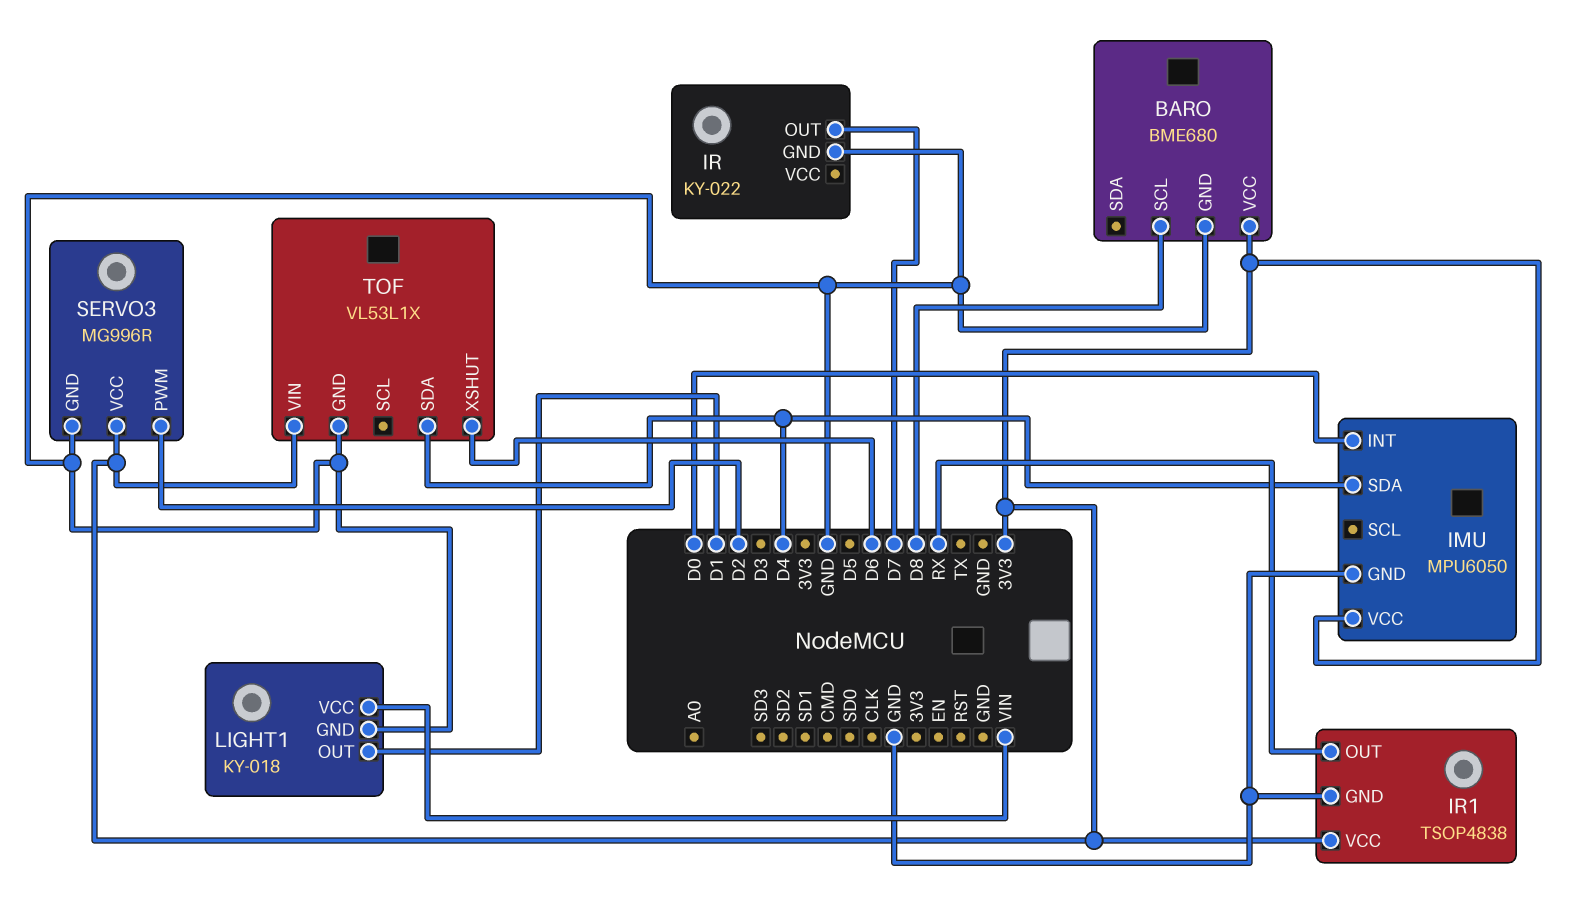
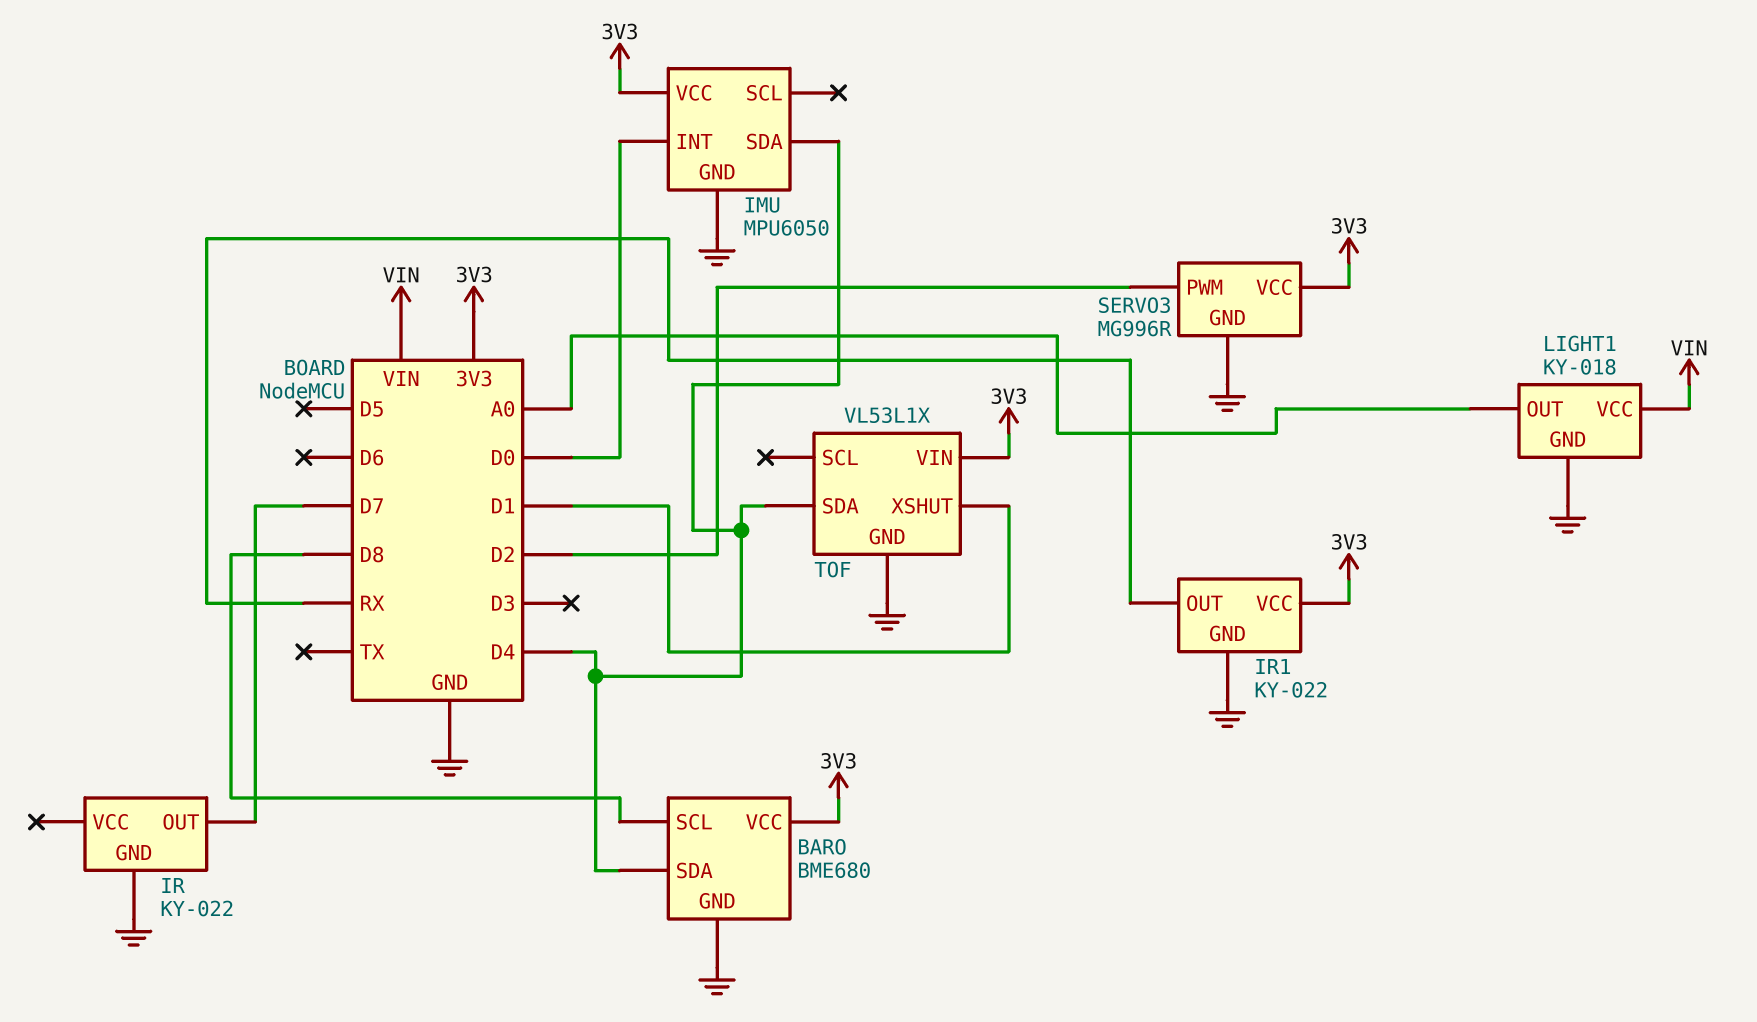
BARO pin SDA: none -> D4
IR1: TSOP4838 -> KY-022
LIGHT1 pin OUT: D1 -> A0
TOF pin XSHUT: D6 -> D1

